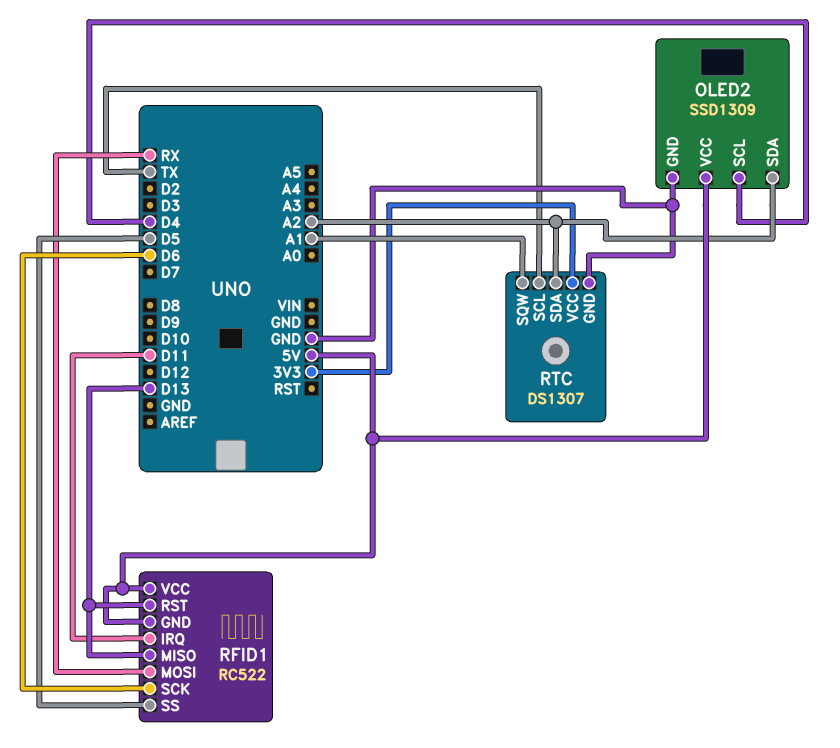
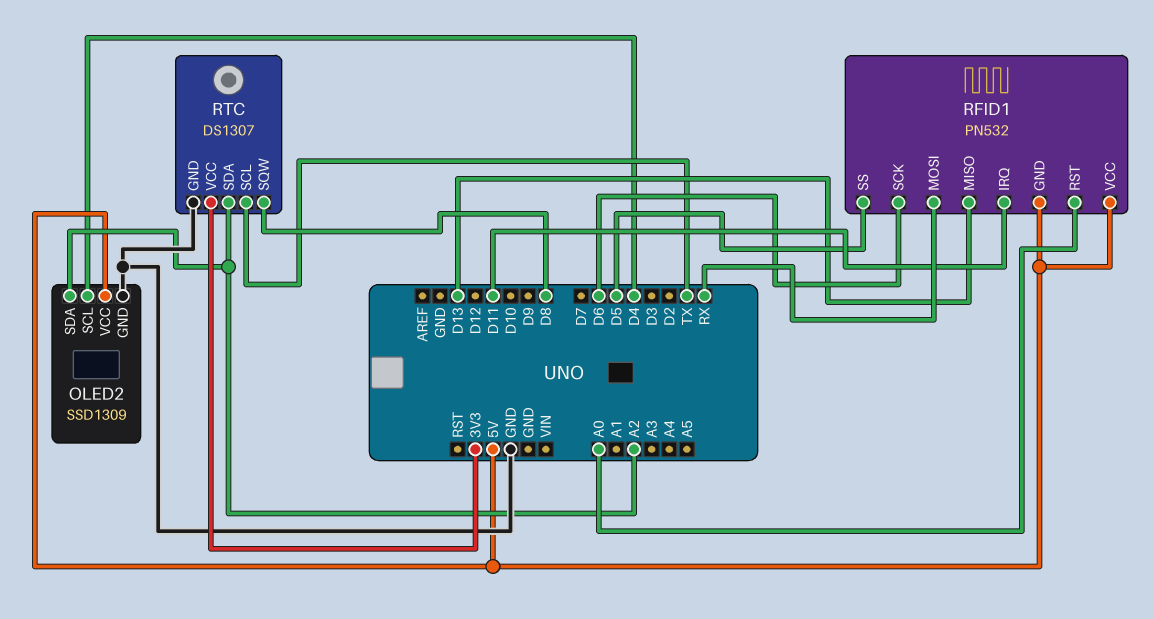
RFID1: RC522 -> PN532
RFID1 pin RST: D13 -> A0
RTC pin SQW: A1 -> D8

